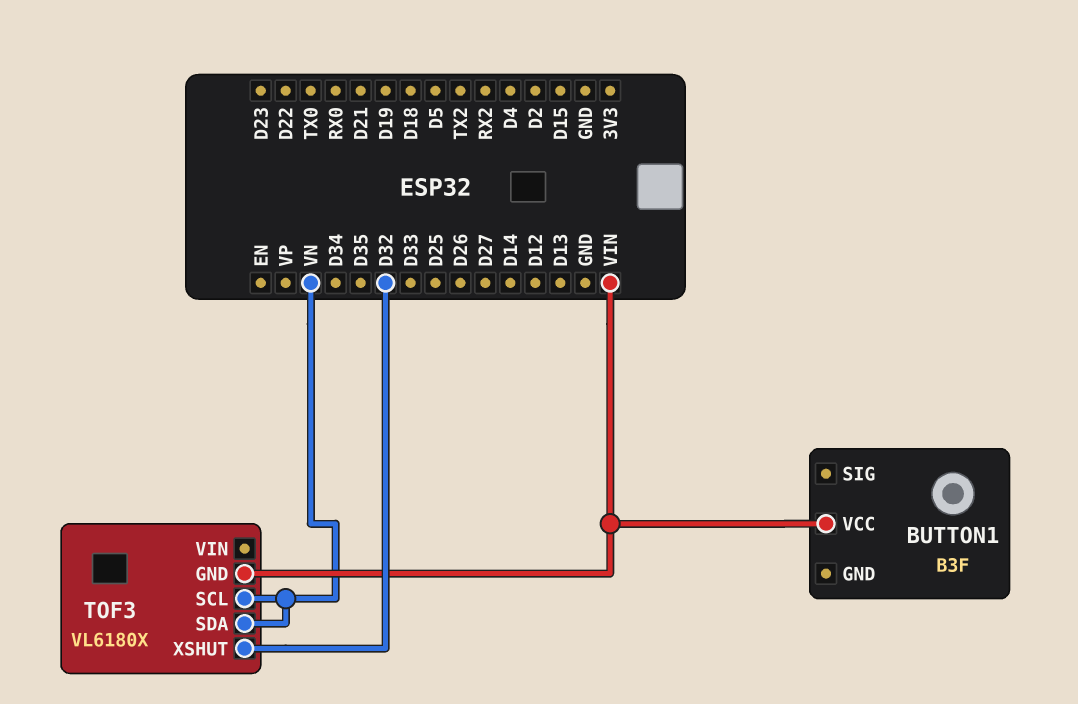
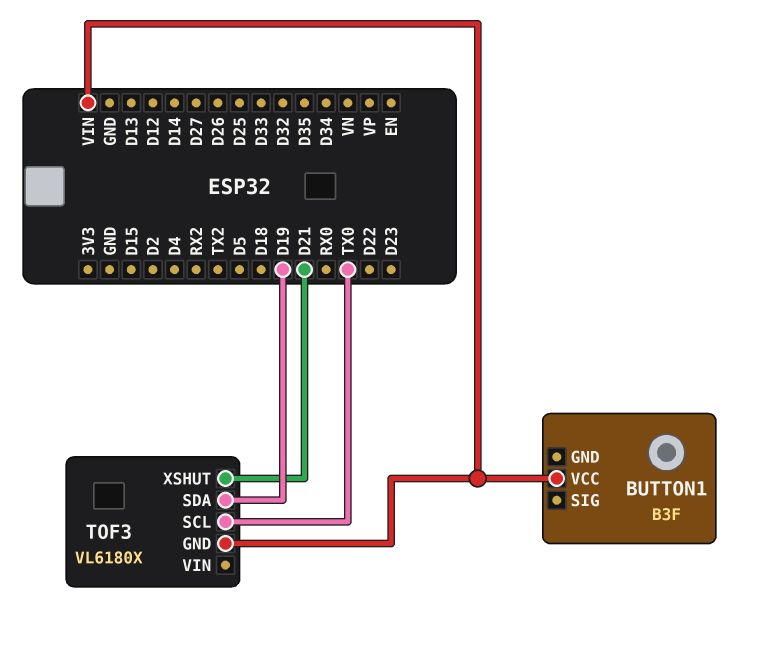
TOF3 pin SCL: VN -> TX0
TOF3 pin SDA: VN -> D19
TOF3 pin XSHUT: D32 -> D21

